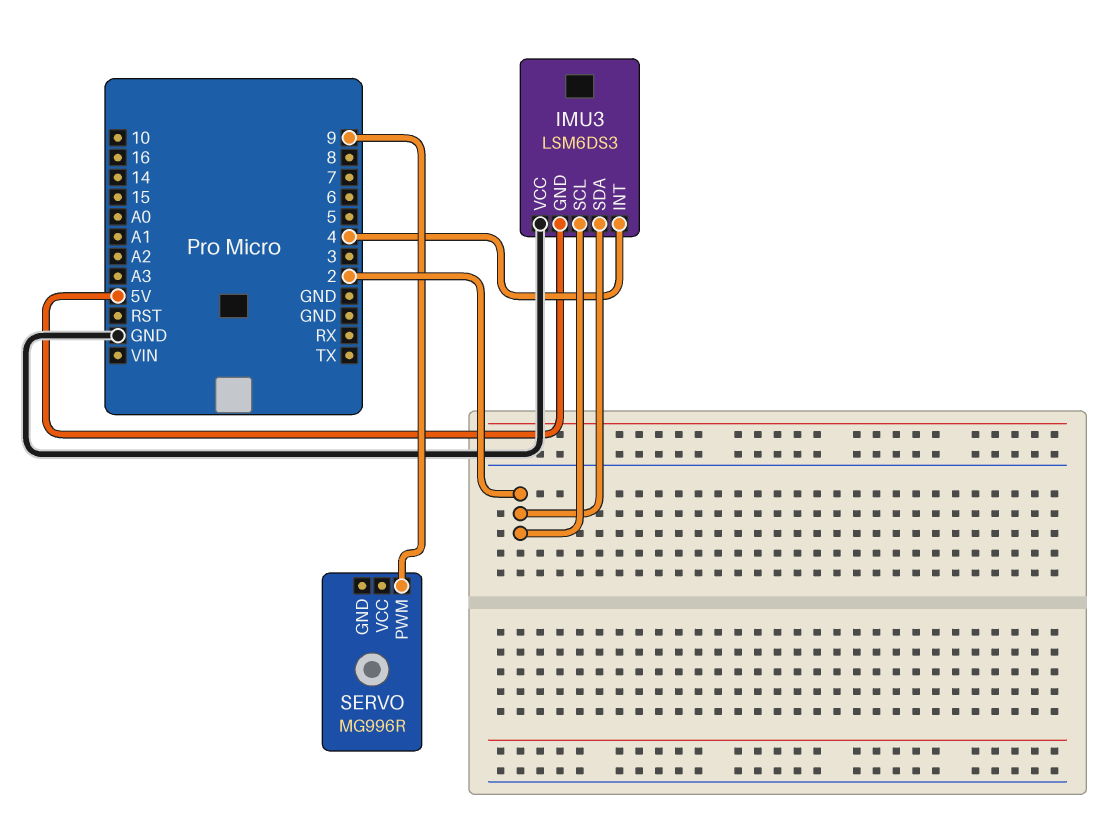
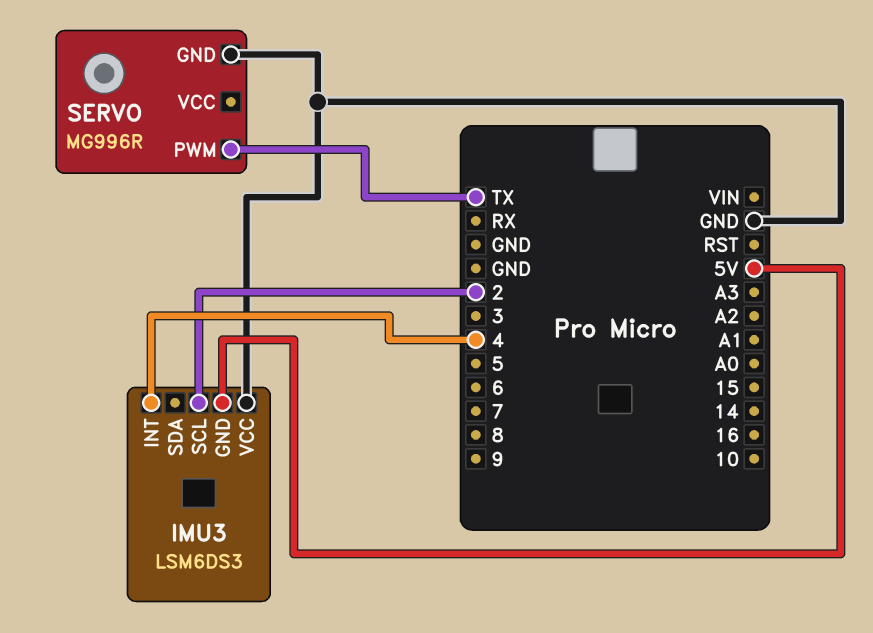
IMU3 pin SDA: 2 -> none
SERVO pin GND: none -> GND
SERVO pin PWM: 9 -> TX

